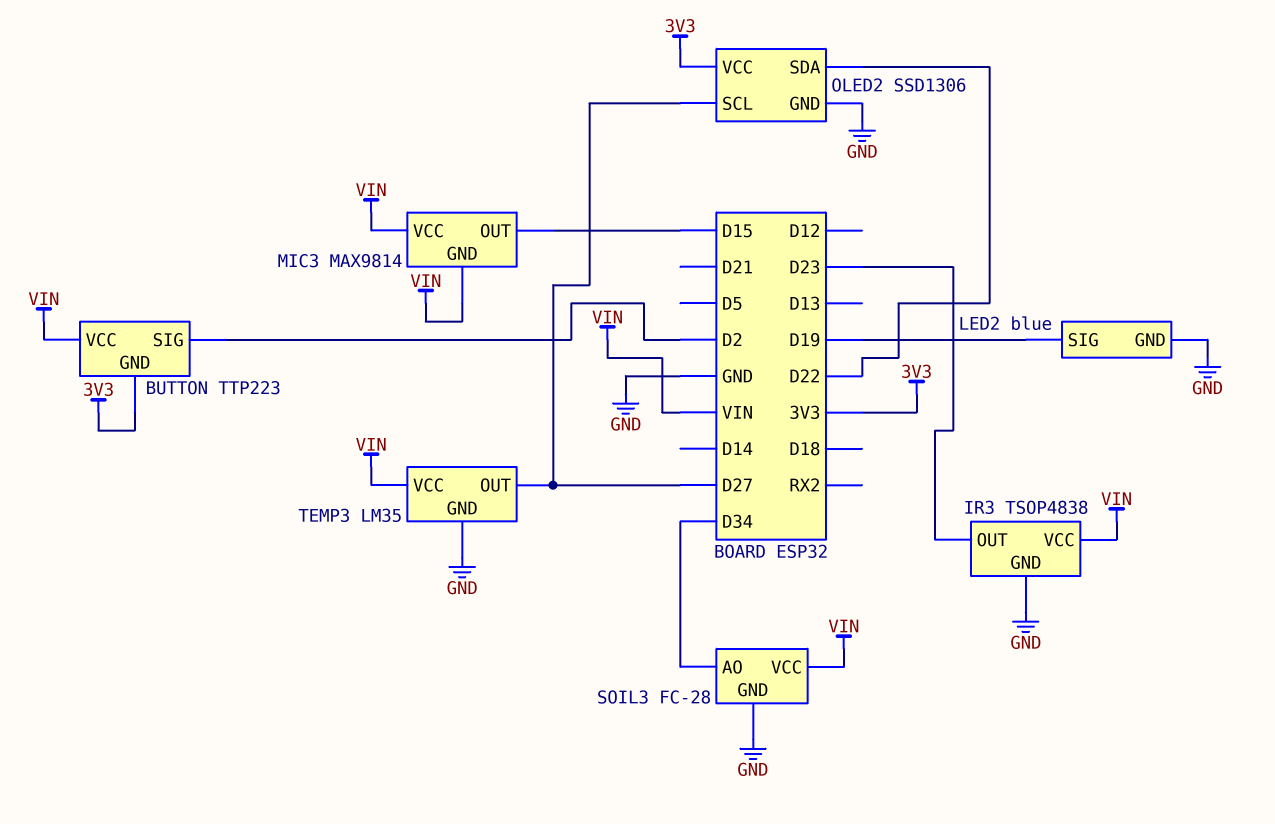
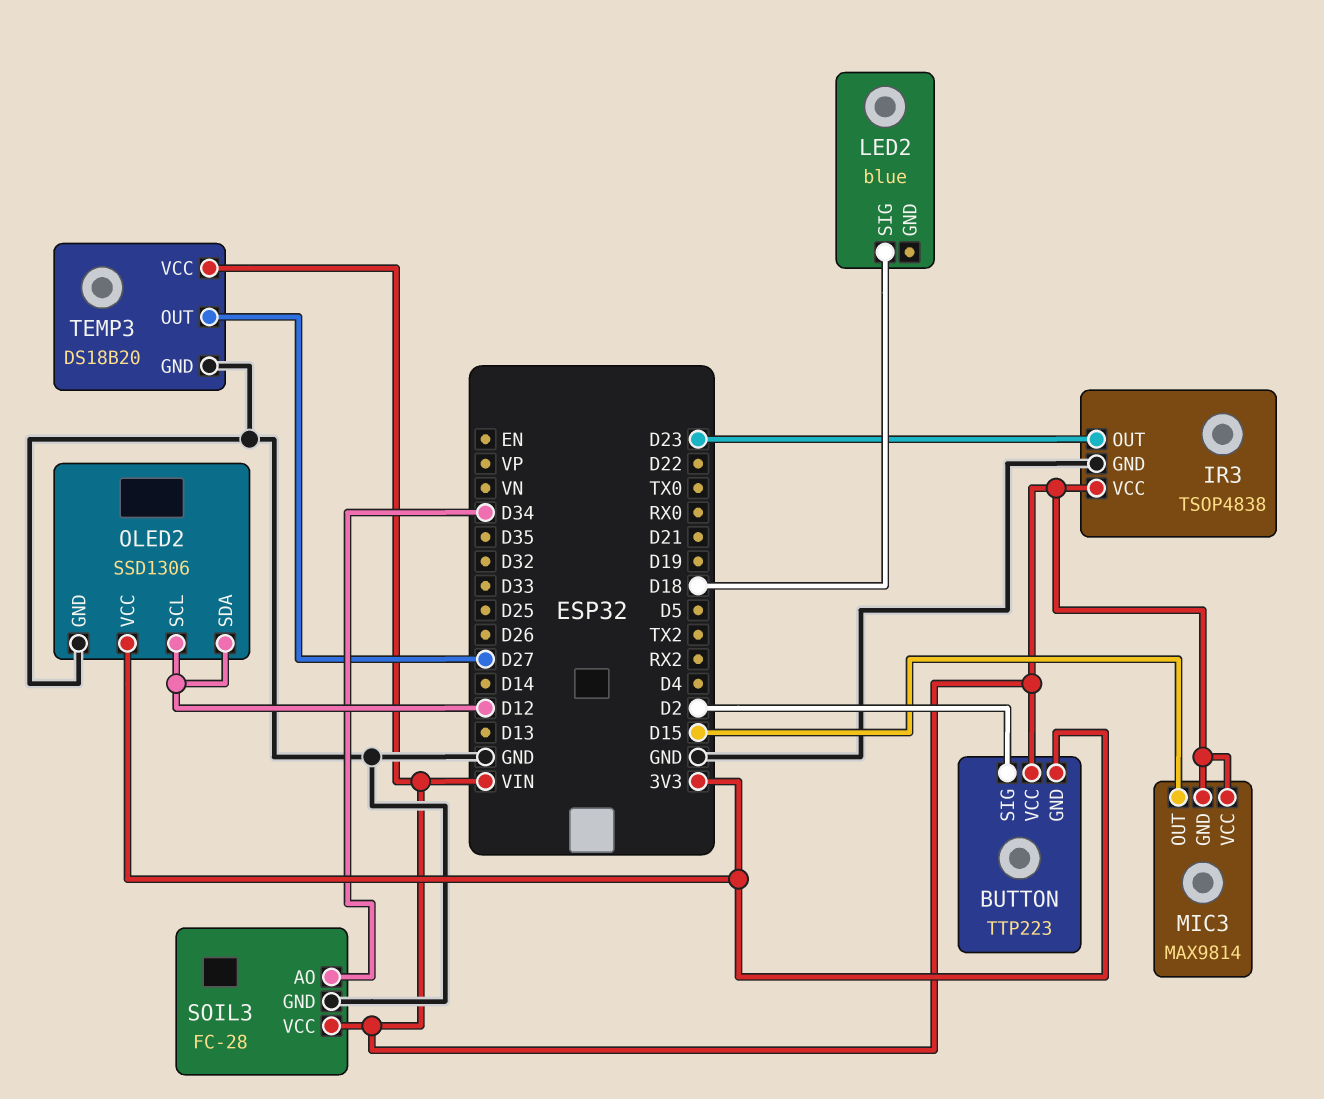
LED2 pin GND: GND -> none
LED2 pin SIG: D19 -> D18
OLED2 pin SCL: D27 -> D12
OLED2 pin SDA: D22 -> D12
TEMP3: LM35 -> DS18B20

